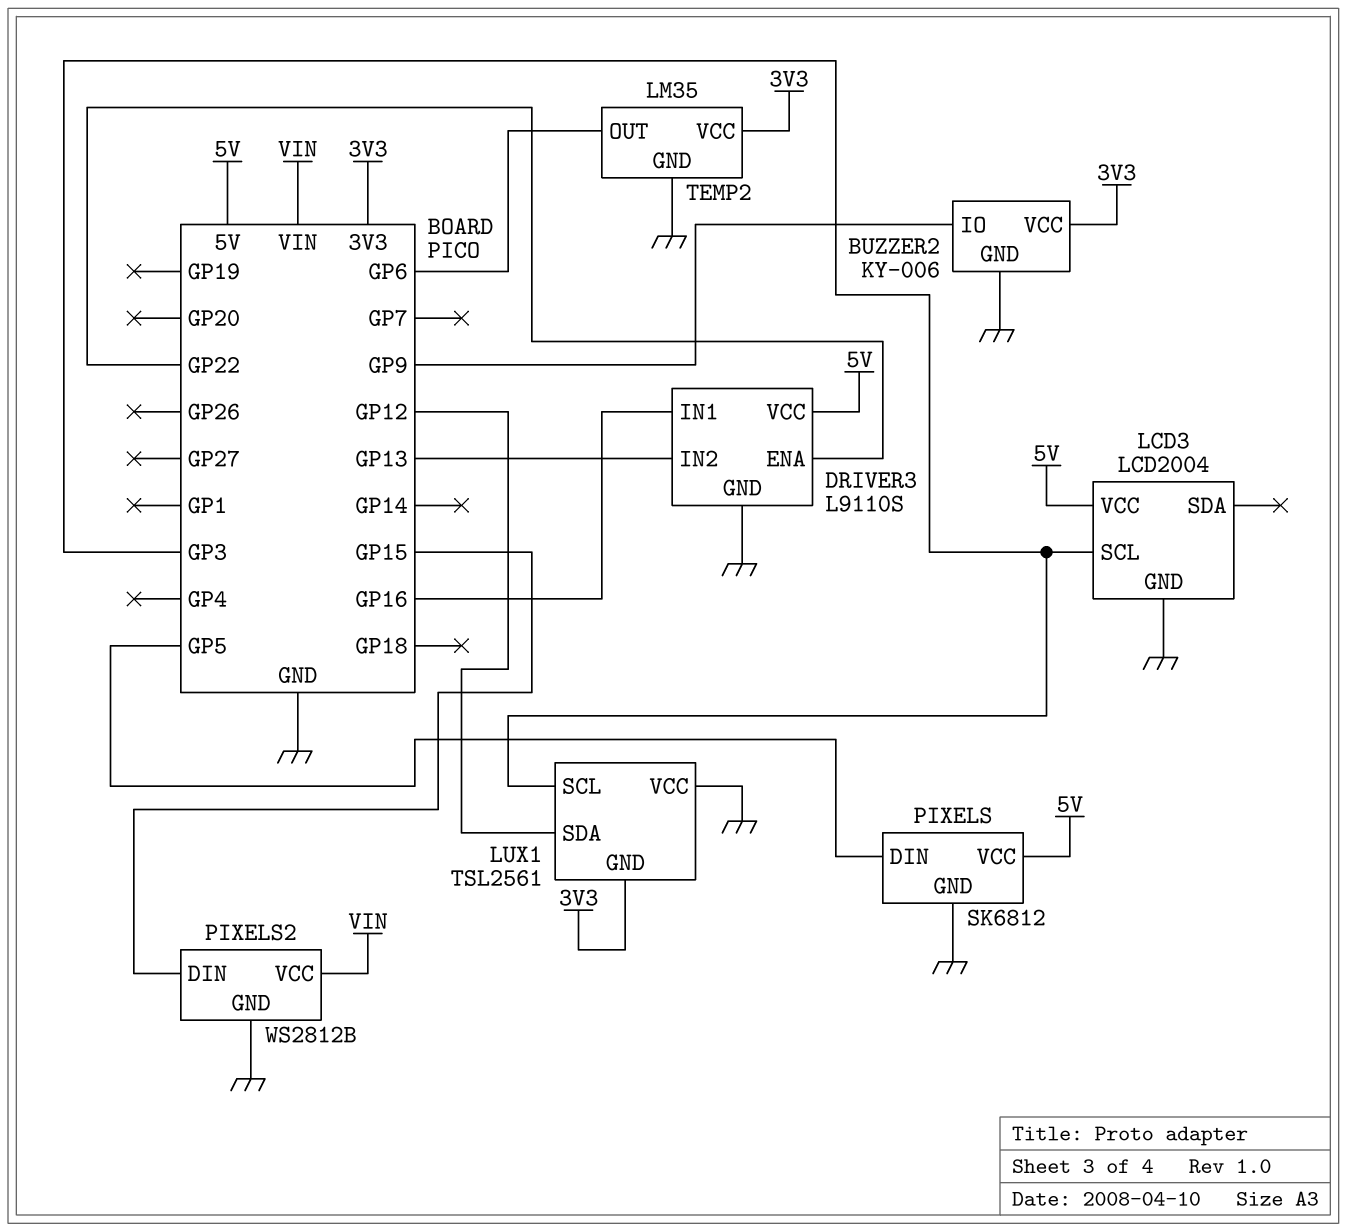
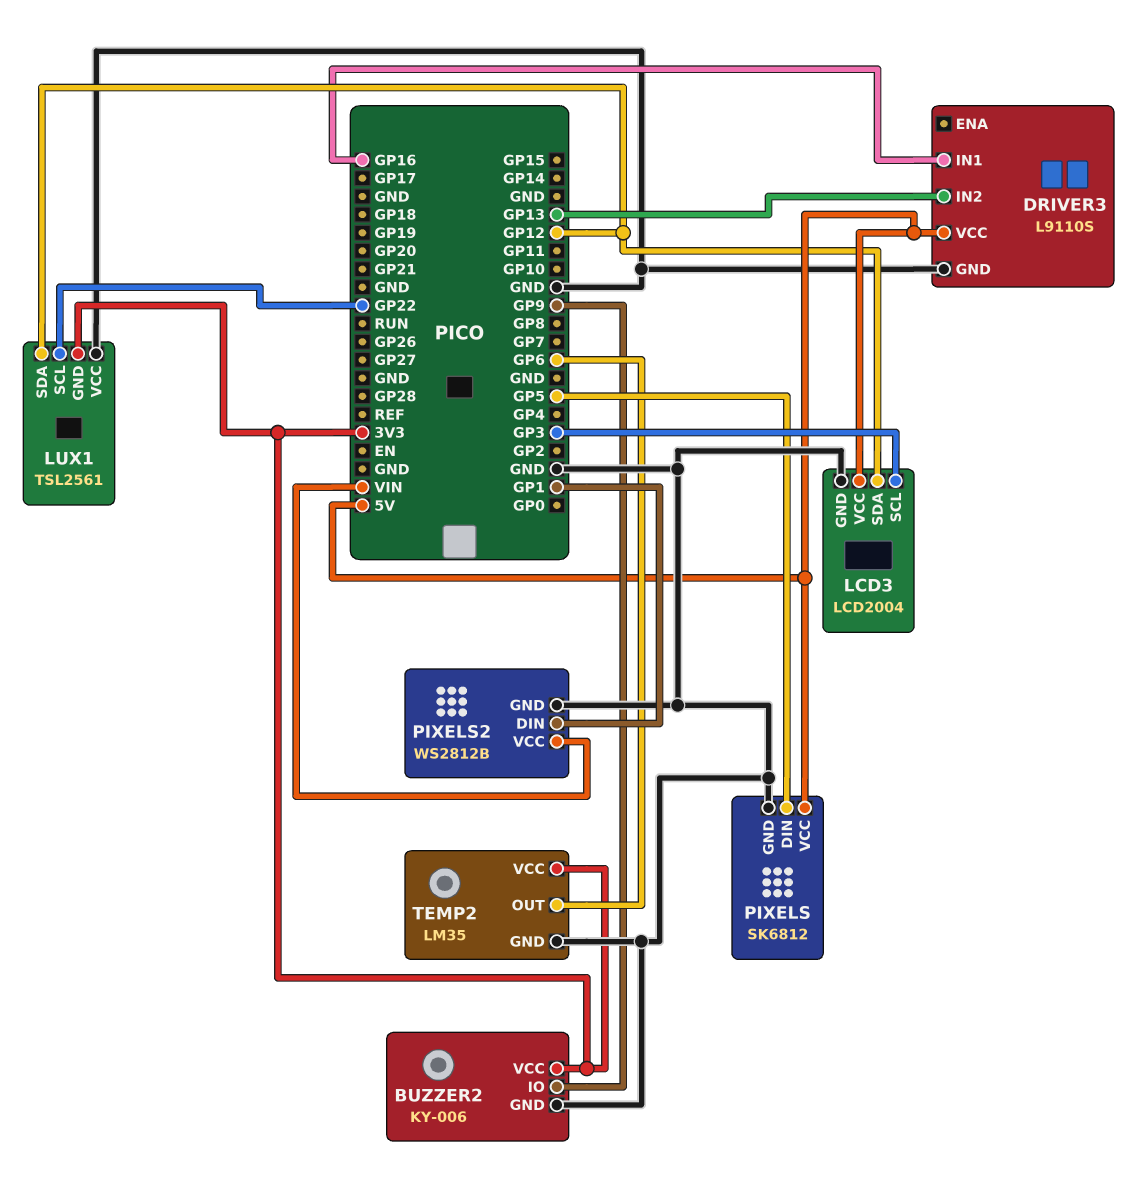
DRIVER3 pin ENA: GP22 -> none
LCD3 pin SDA: none -> GP12
LUX1 pin SCL: GP3 -> GP22
PIXELS2 pin DIN: GP15 -> GP1

